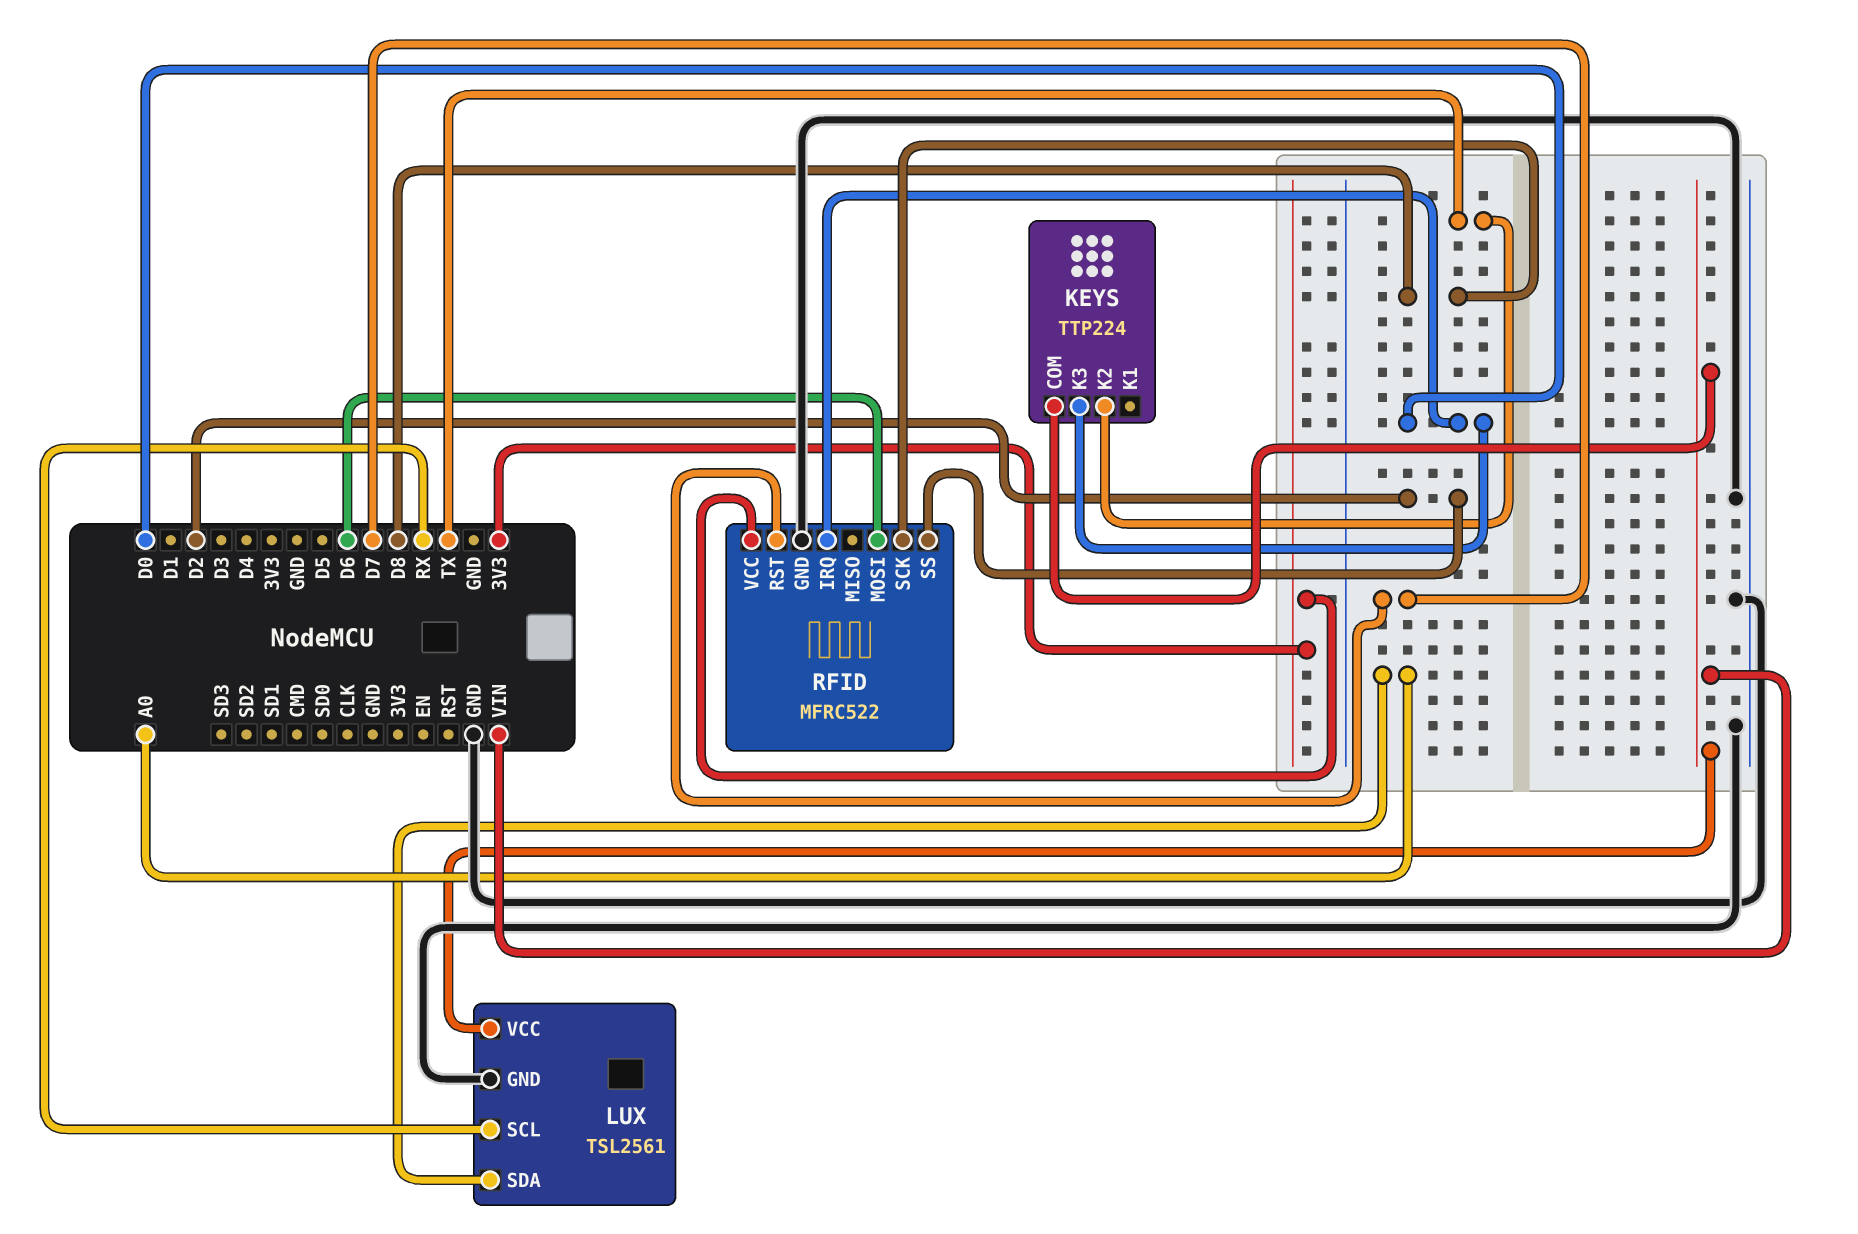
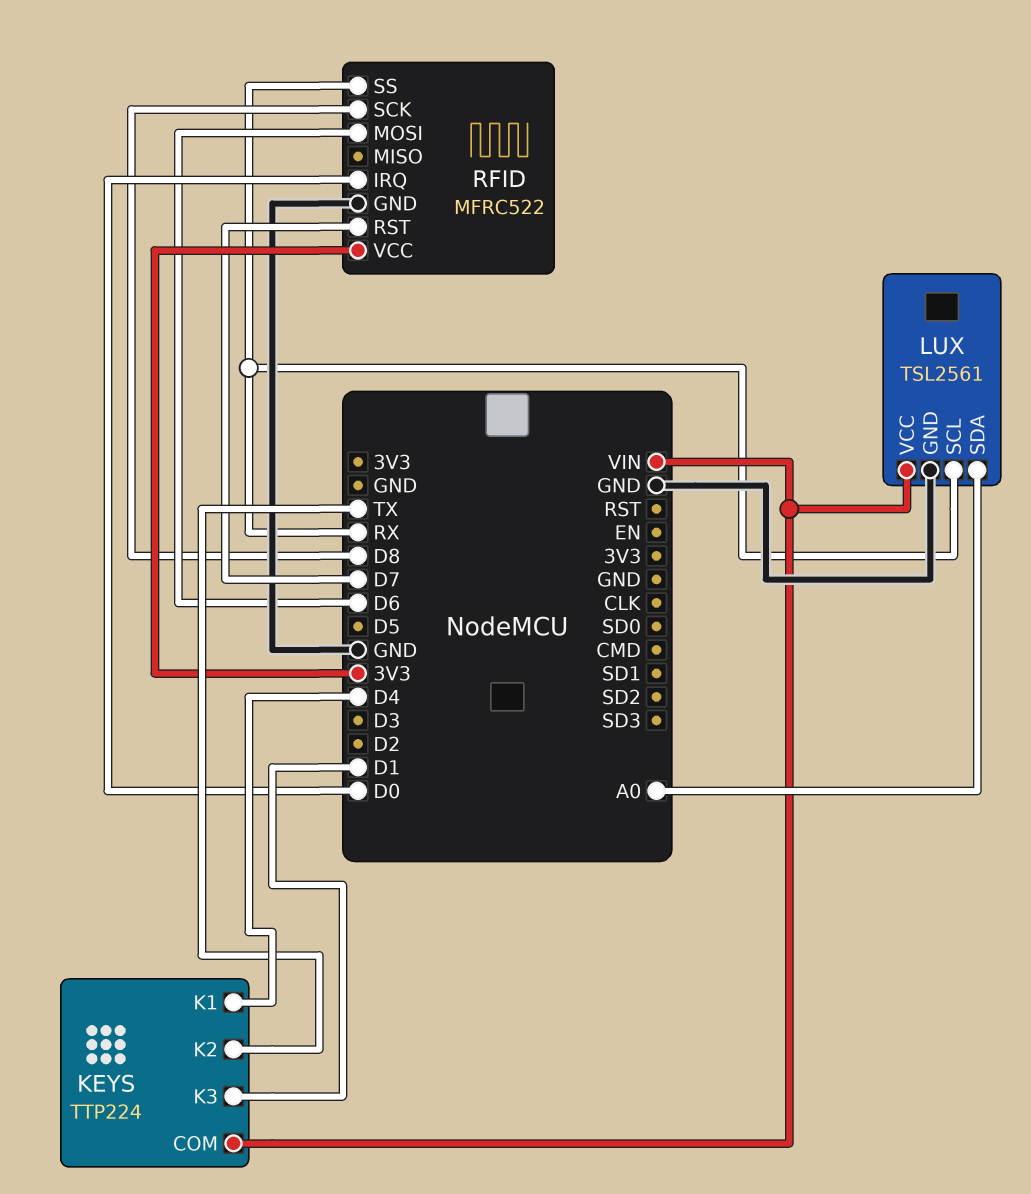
KEYS pin K1: none -> D4
KEYS pin K3: D0 -> D1
RFID pin SS: D2 -> RX

